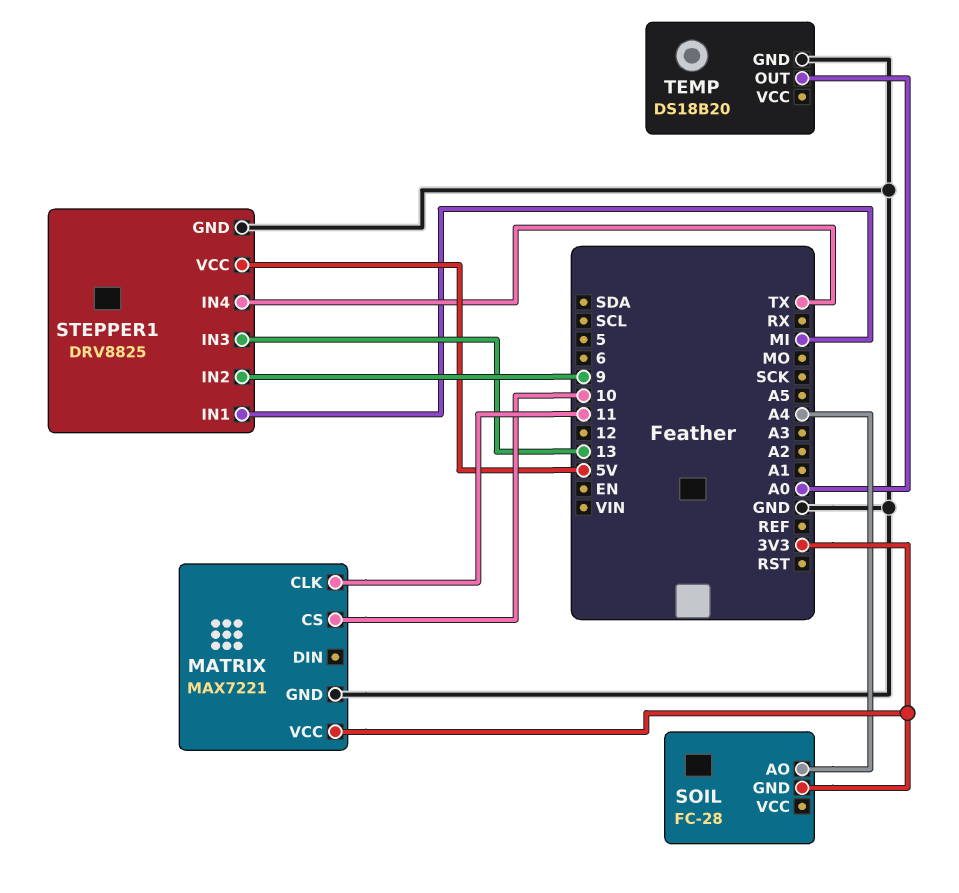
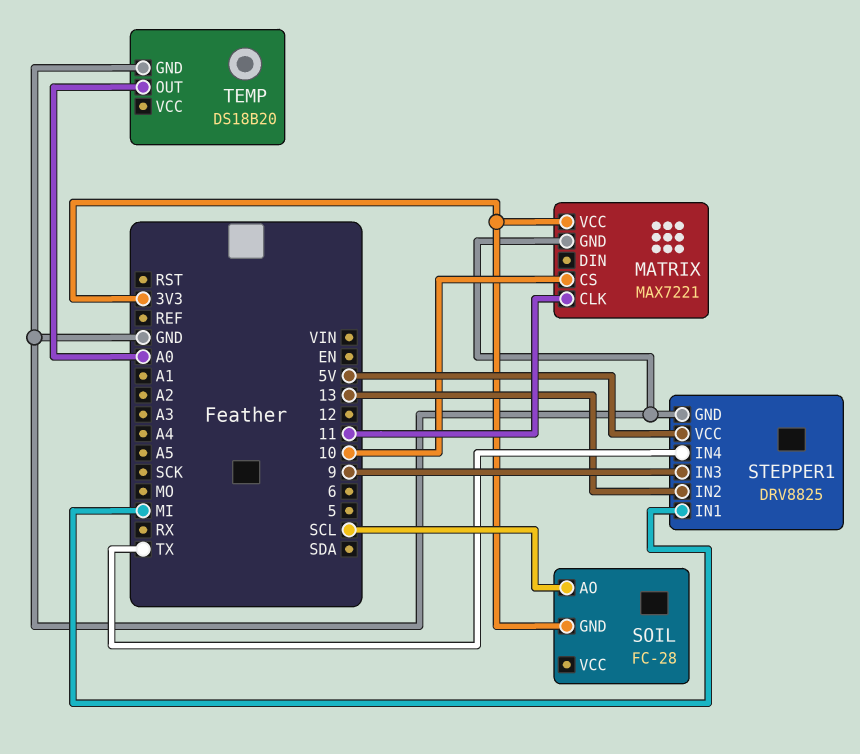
SOIL pin AO: A4 -> SCL
STEPPER1 pin IN2: 9 -> 13
STEPPER1 pin IN3: 13 -> 9

